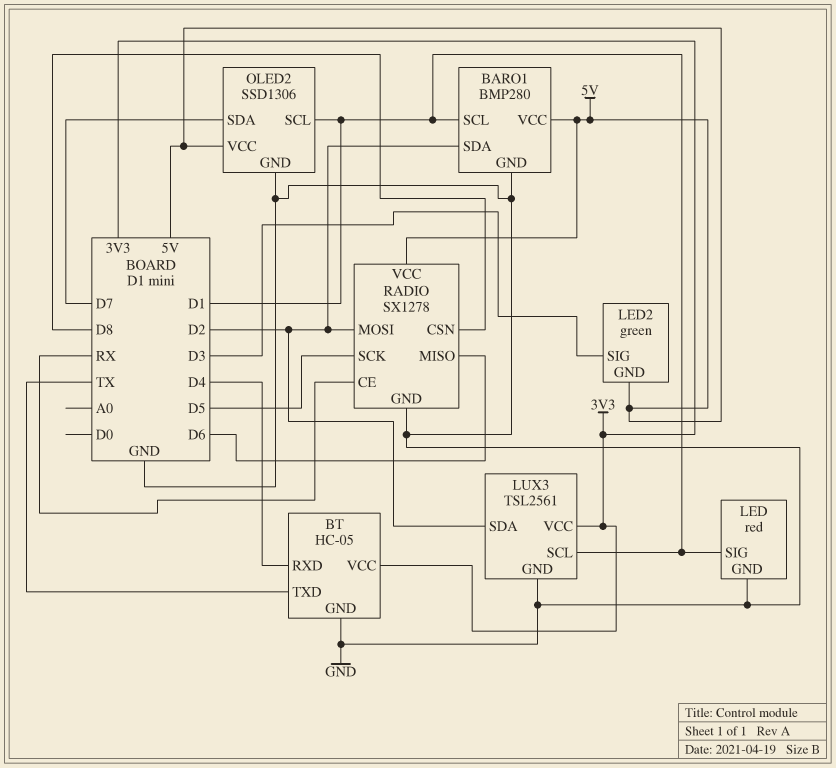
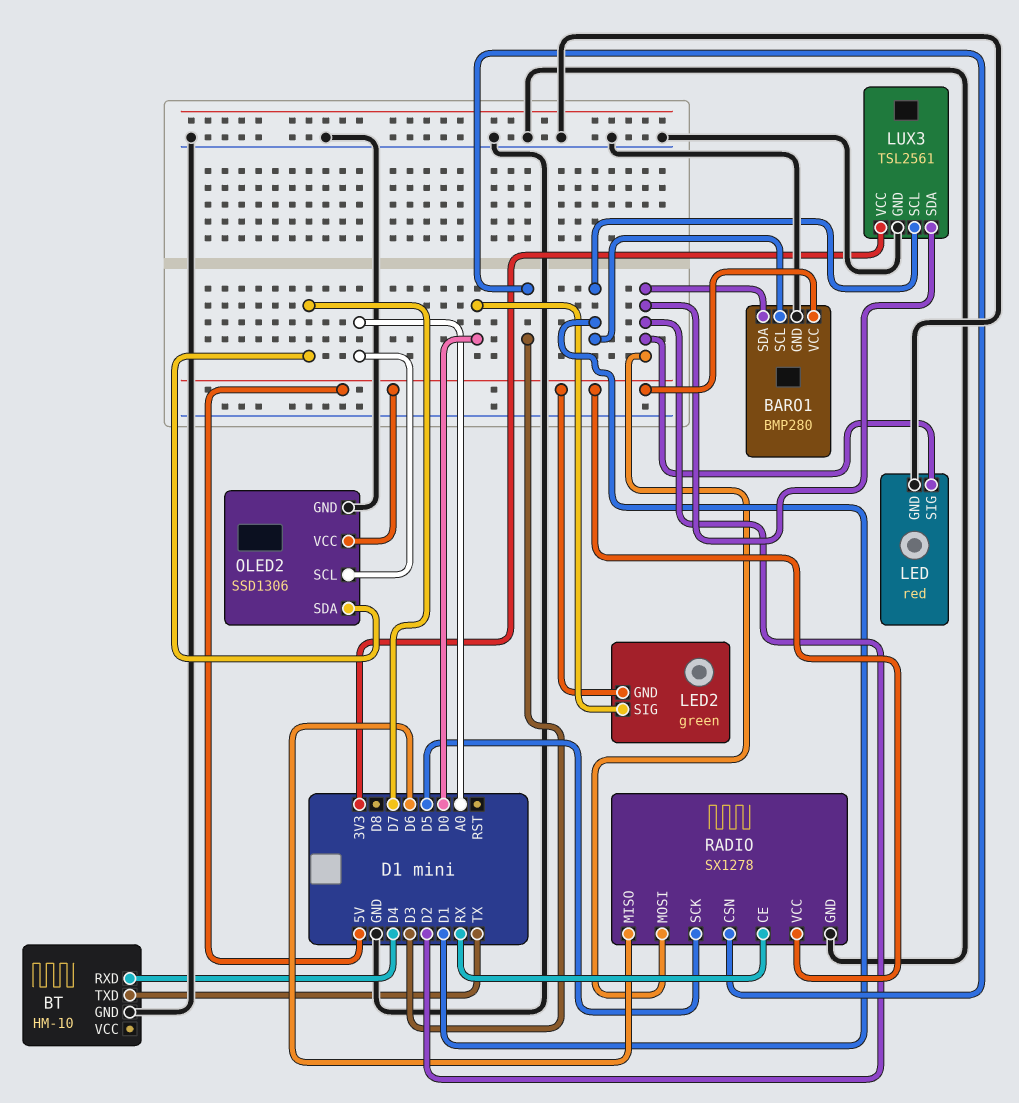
BT: HC-05 -> HM-10
BT pin VCC: 3V3 -> none
LED pin SIG: D1 -> D2
LED2 pin SIG: D3 -> D0
OLED2 pin SCL: D1 -> A0
RADIO pin CSN: D8 -> D3

